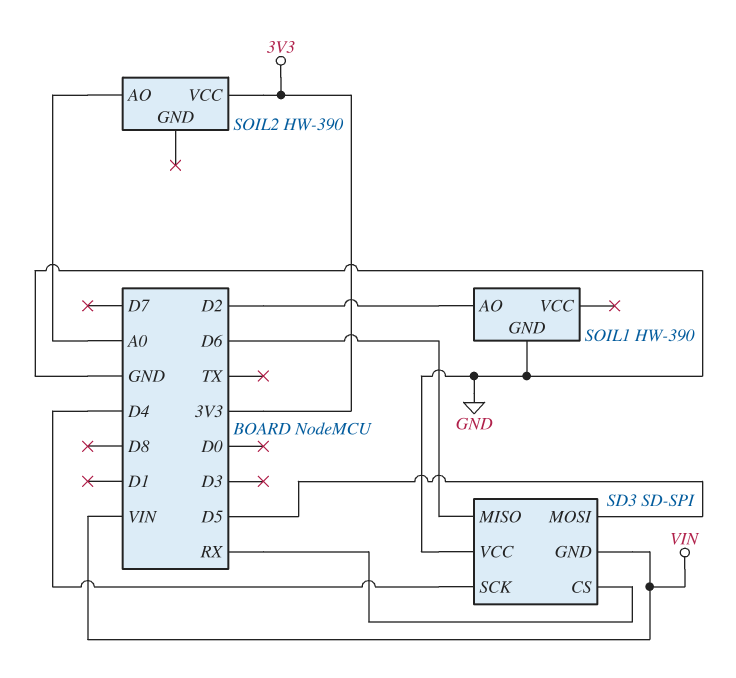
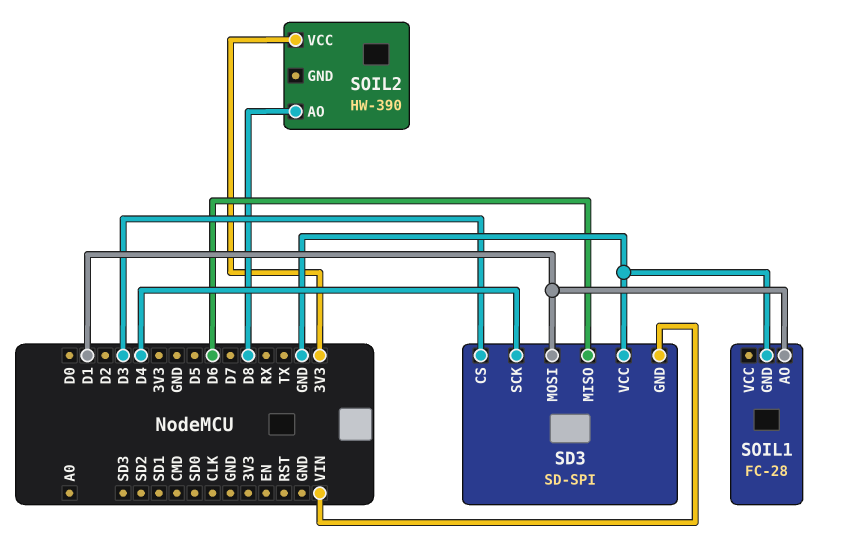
SD3 pin CS: RX -> D3
SD3 pin MOSI: D5 -> D1
SOIL1: HW-390 -> FC-28
SOIL1 pin AO: D2 -> D1
SOIL2 pin AO: A0 -> D8

